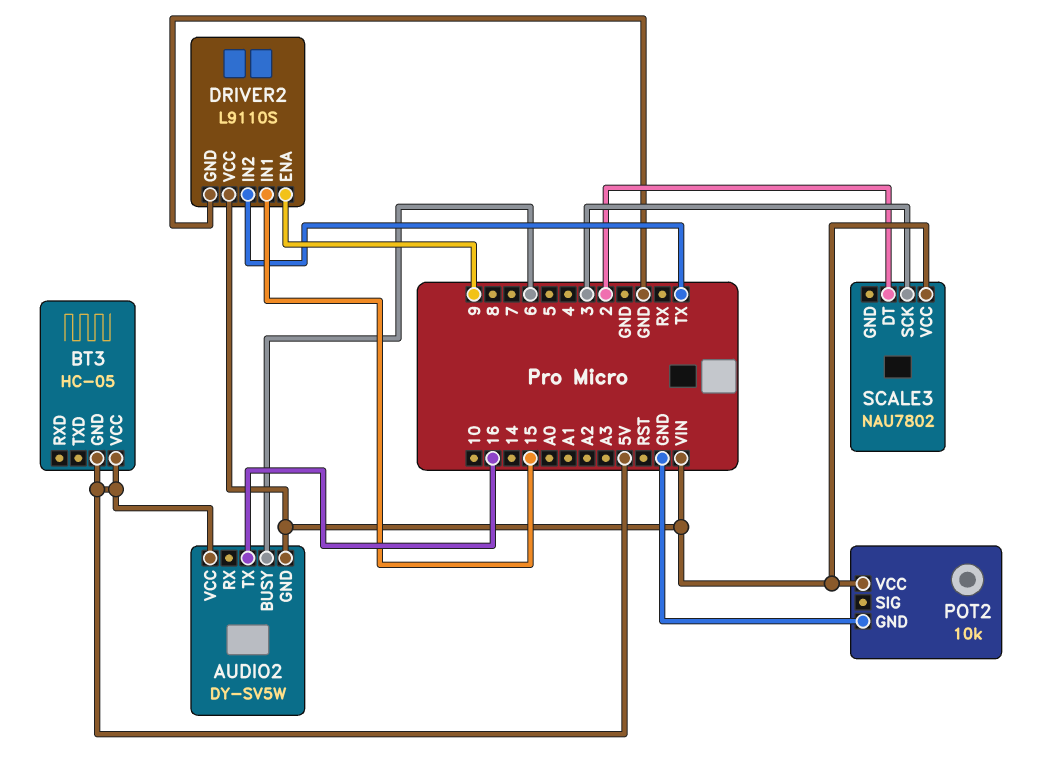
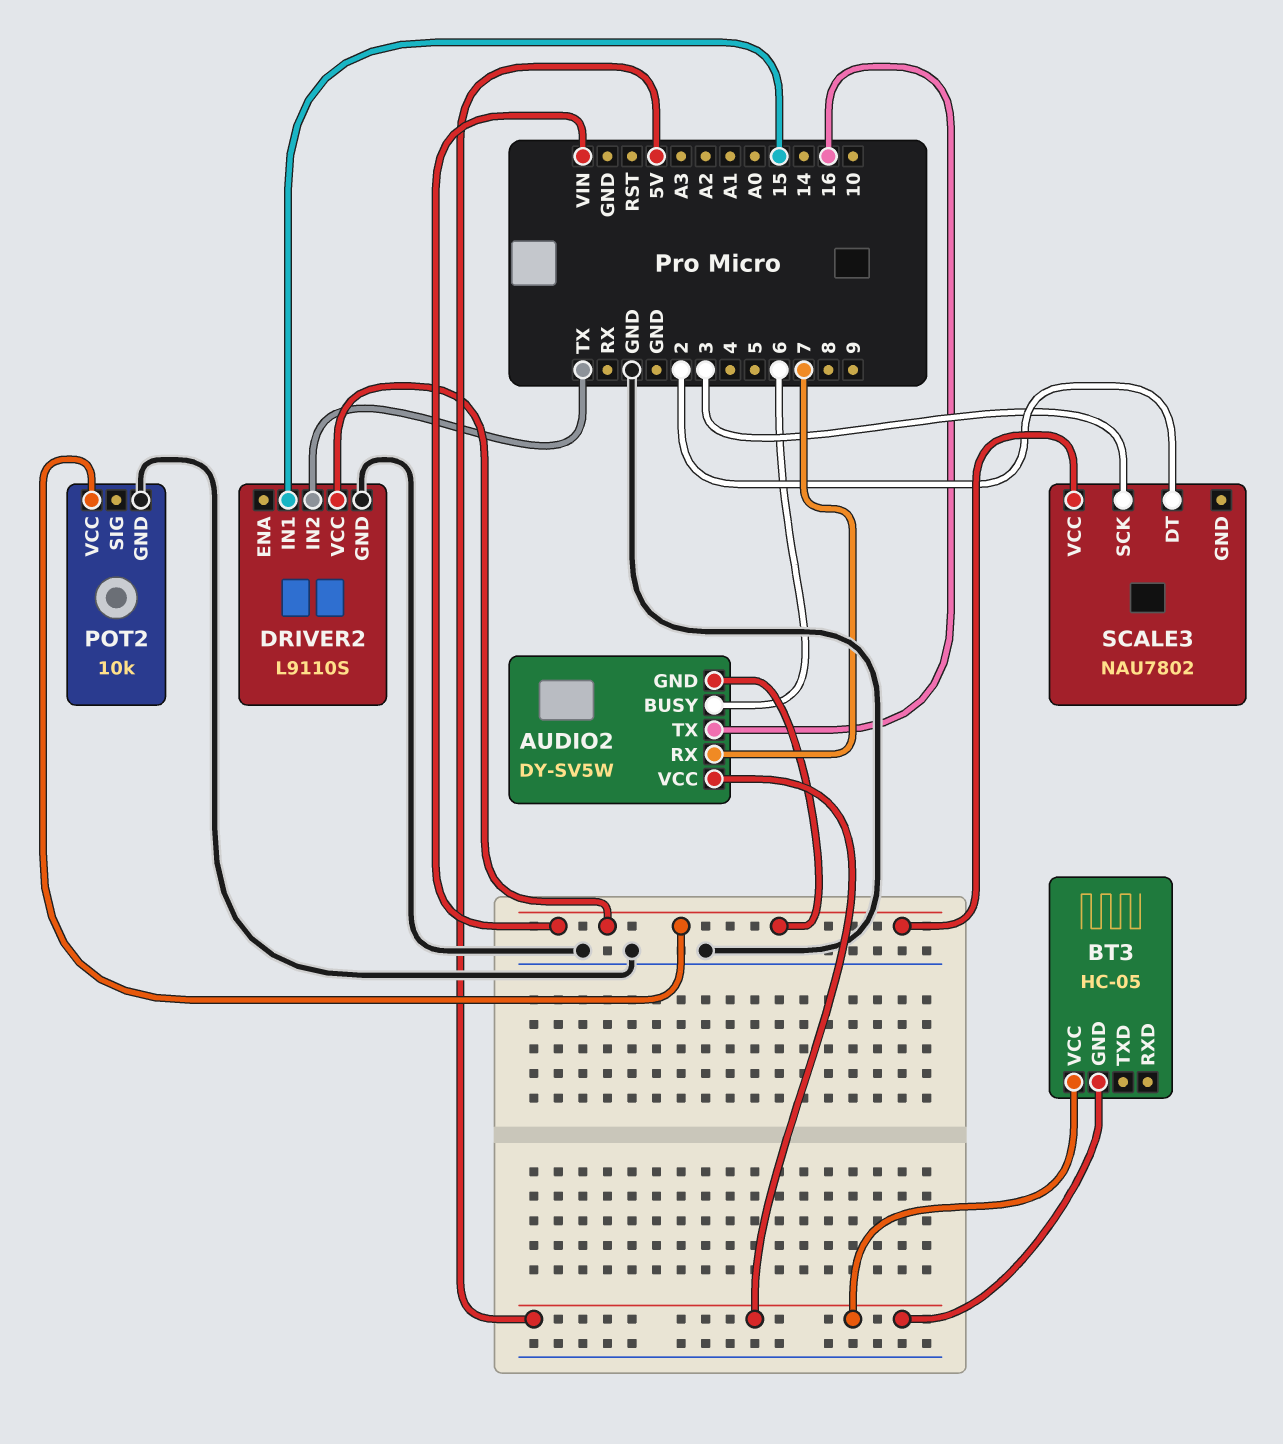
AUDIO2 pin RX: none -> 7
DRIVER2 pin ENA: 9 -> none

